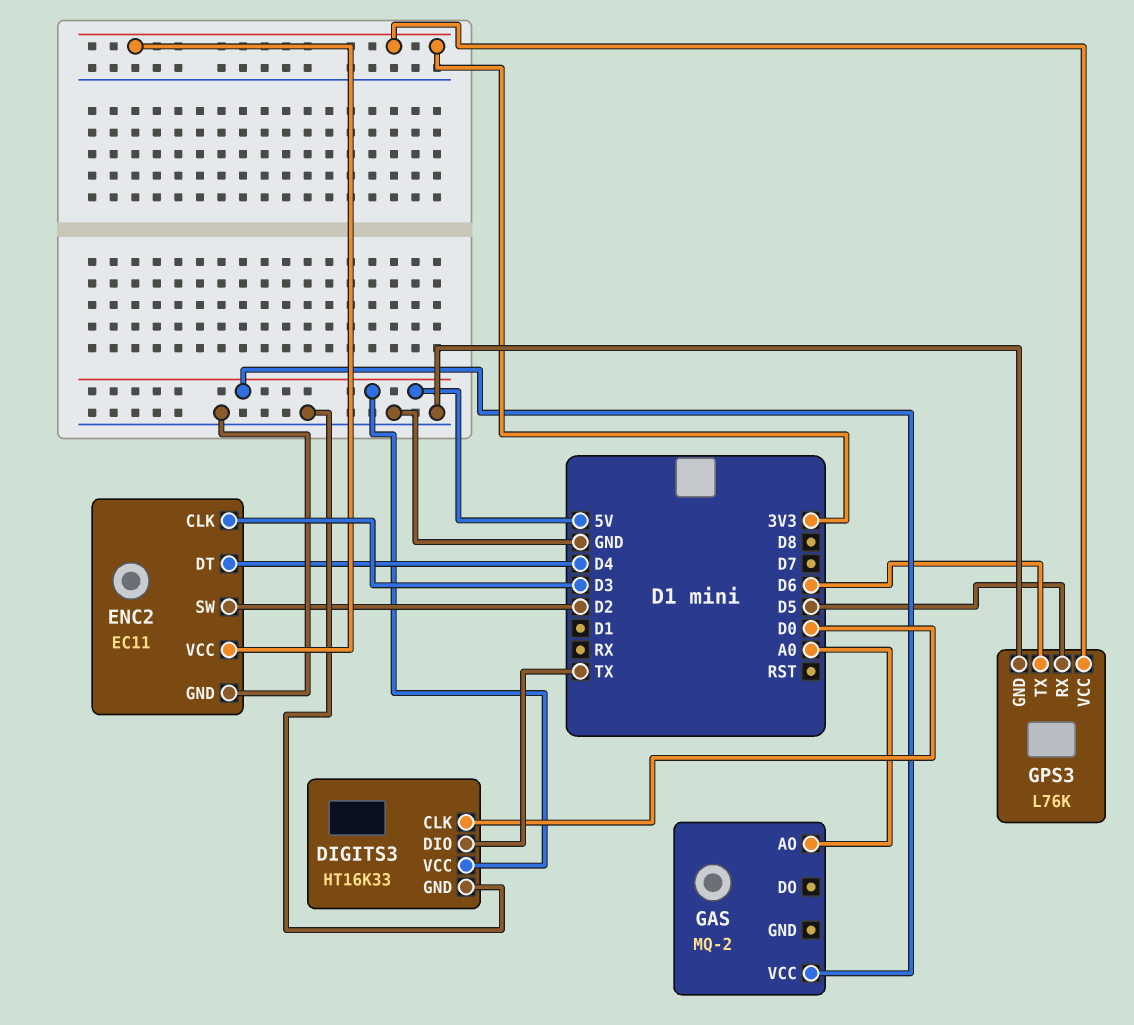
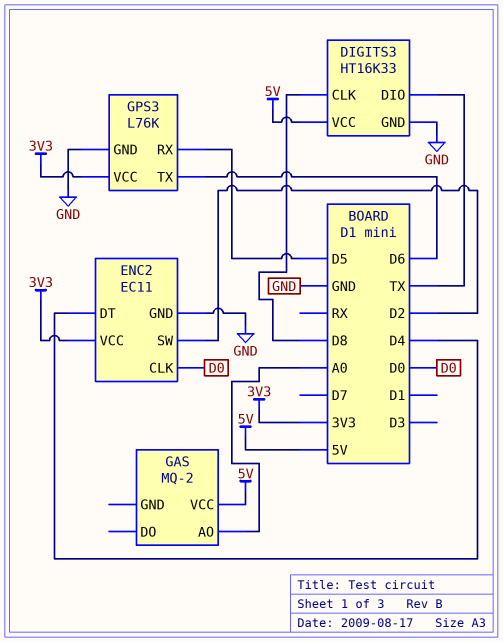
DIGITS3 pin CLK: D0 -> D8
ENC2 pin CLK: D3 -> D0

